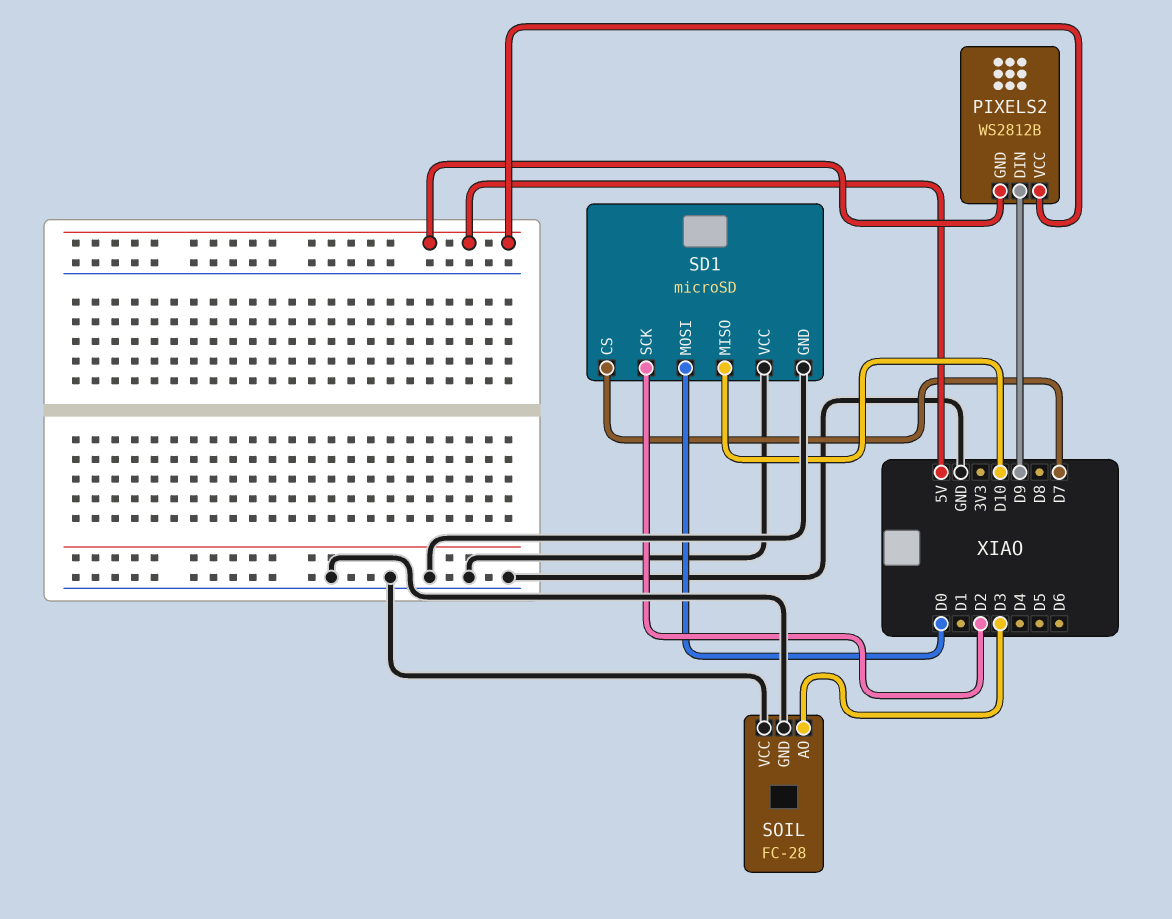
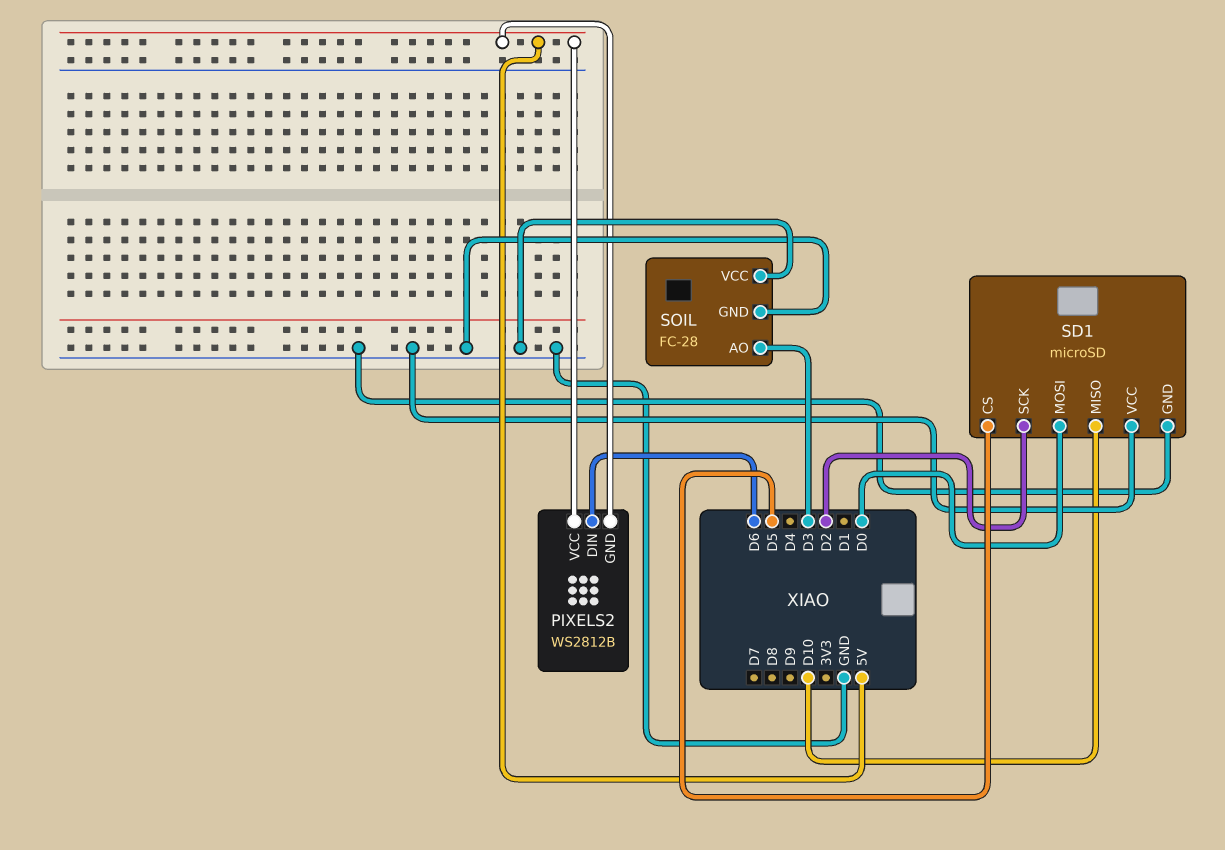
PIXELS2 pin DIN: D9 -> D6
SD1 pin CS: D7 -> D5

